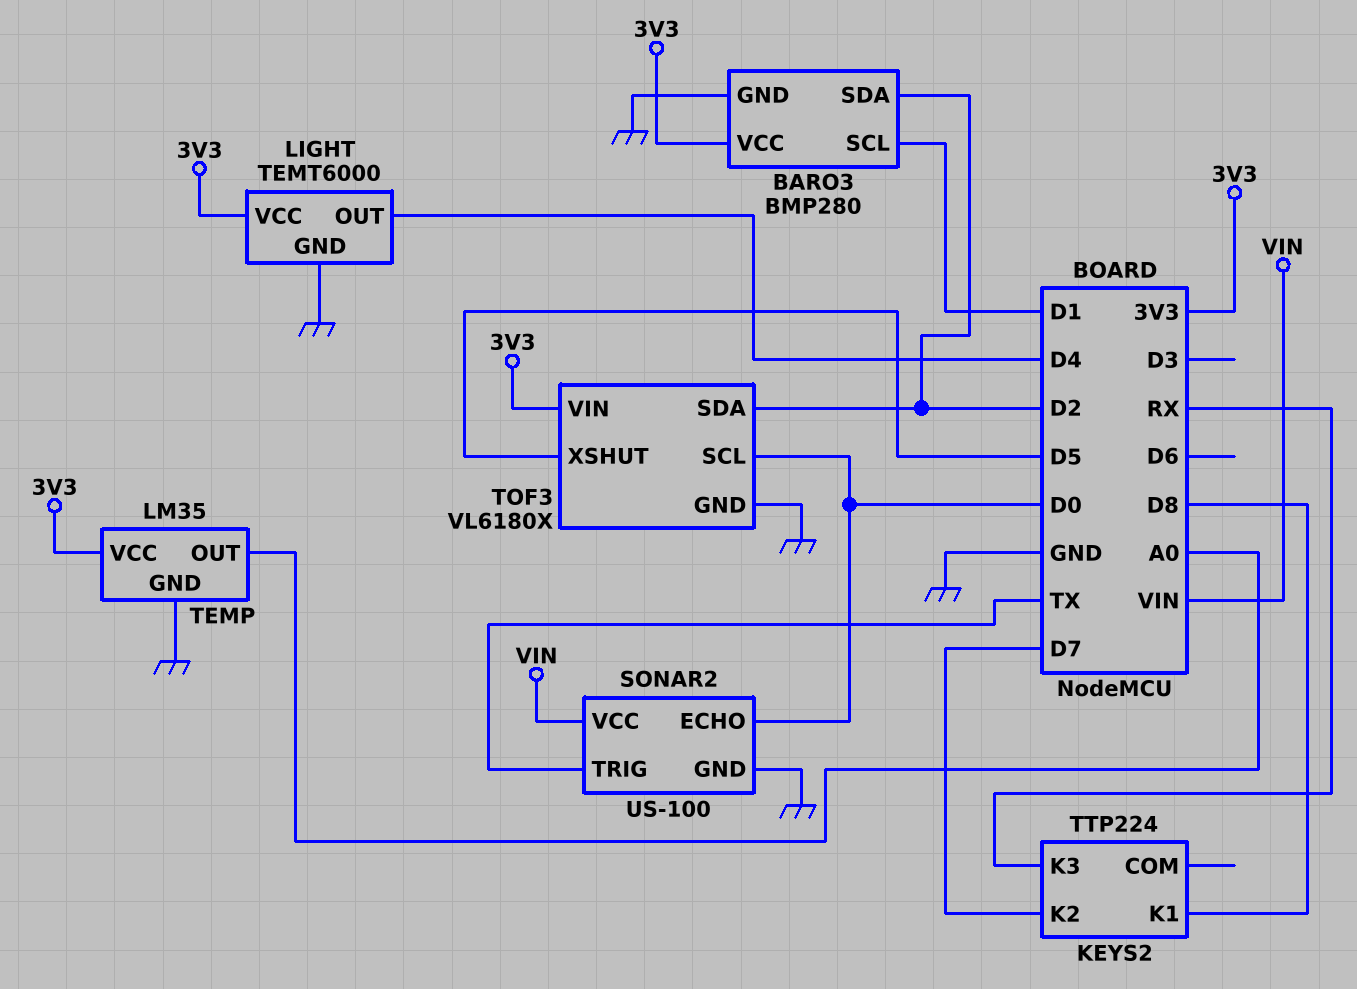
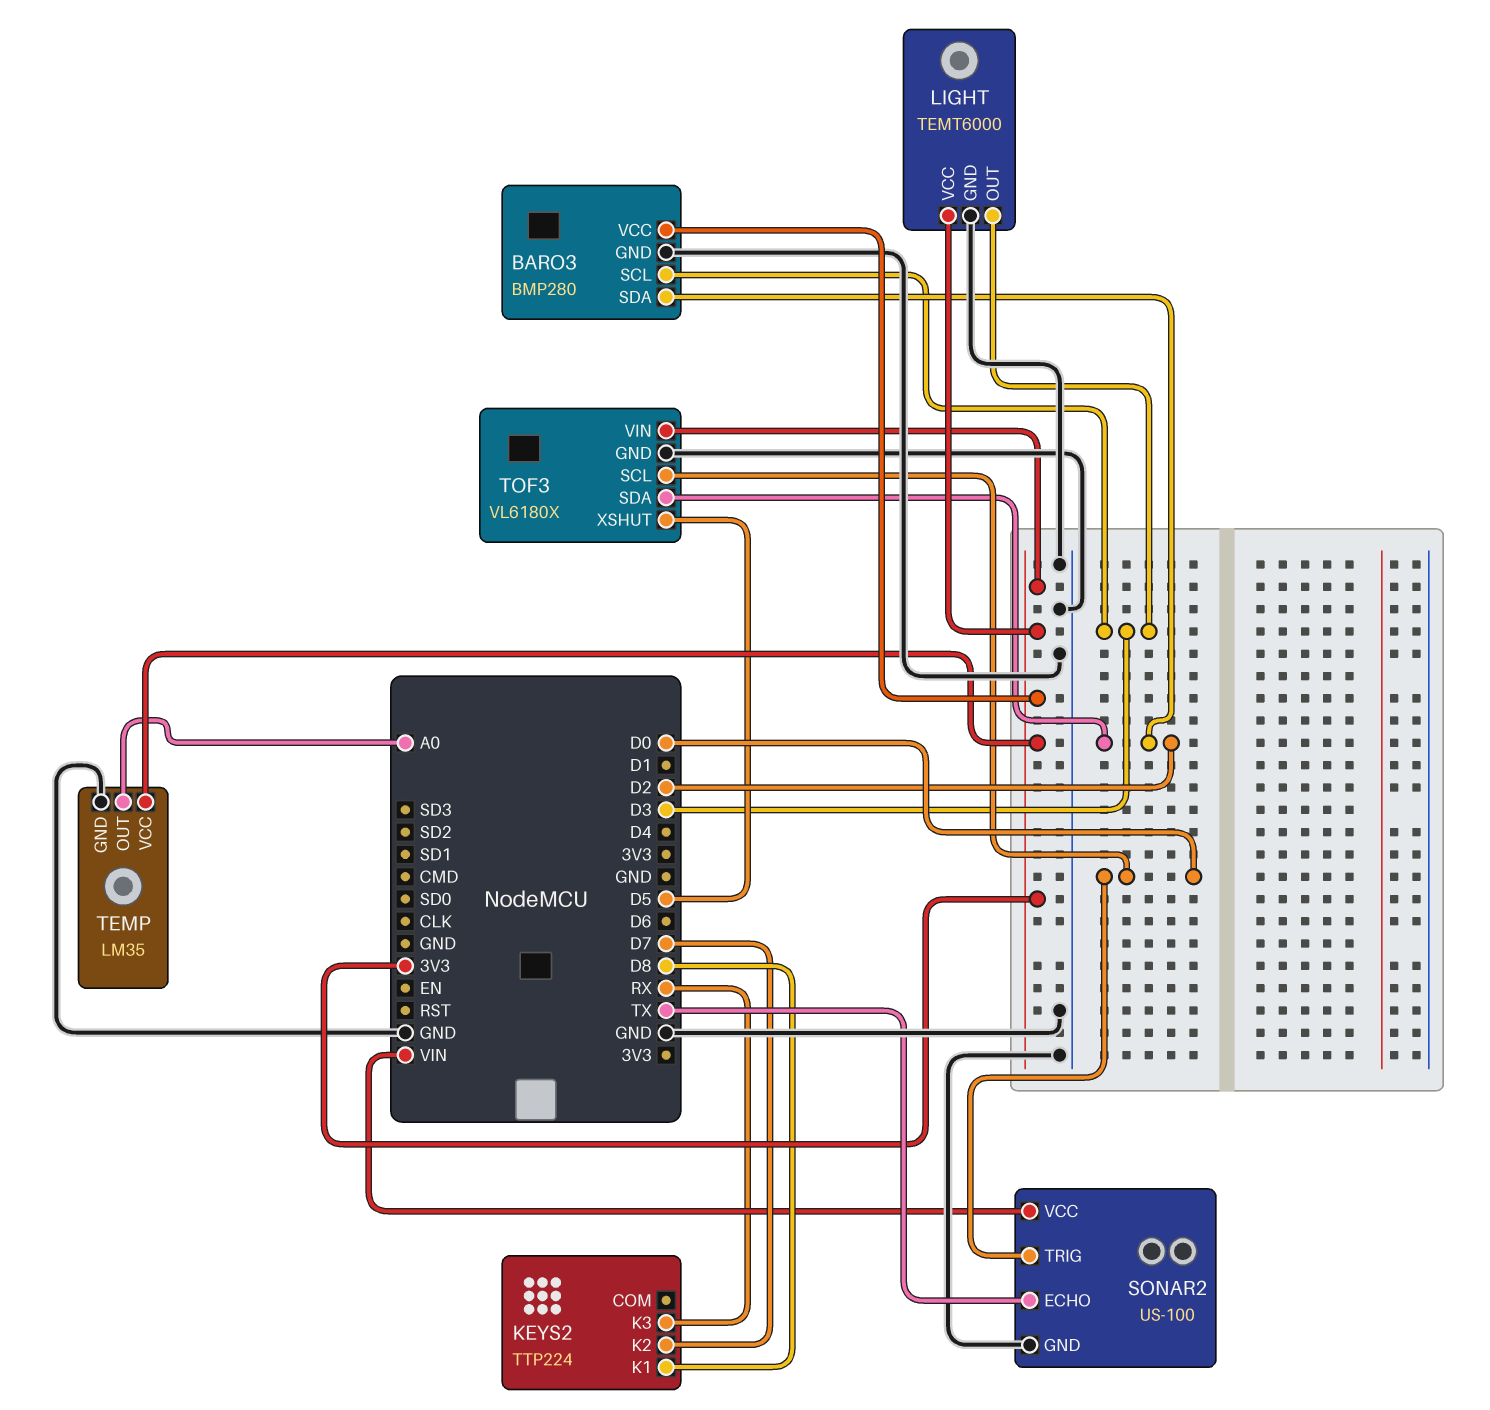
BARO3 pin SCL: D1 -> D3
LIGHT pin OUT: D4 -> D3
SONAR2 pin ECHO: D0 -> TX
SONAR2 pin TRIG: TX -> D0

